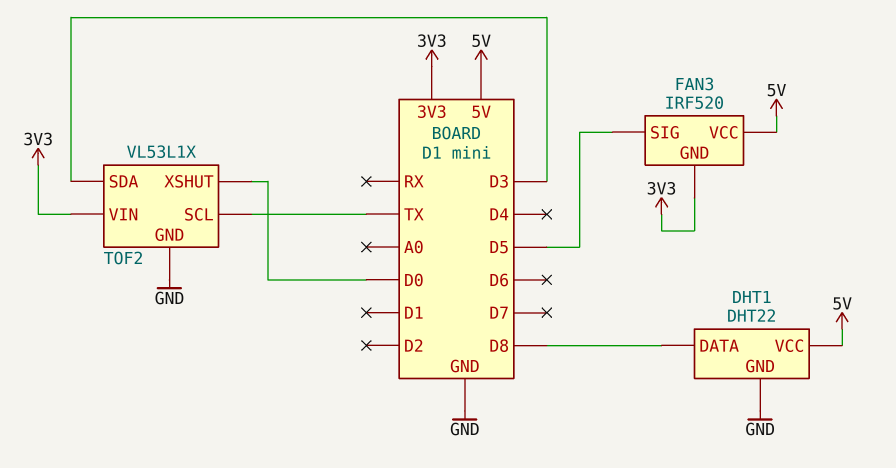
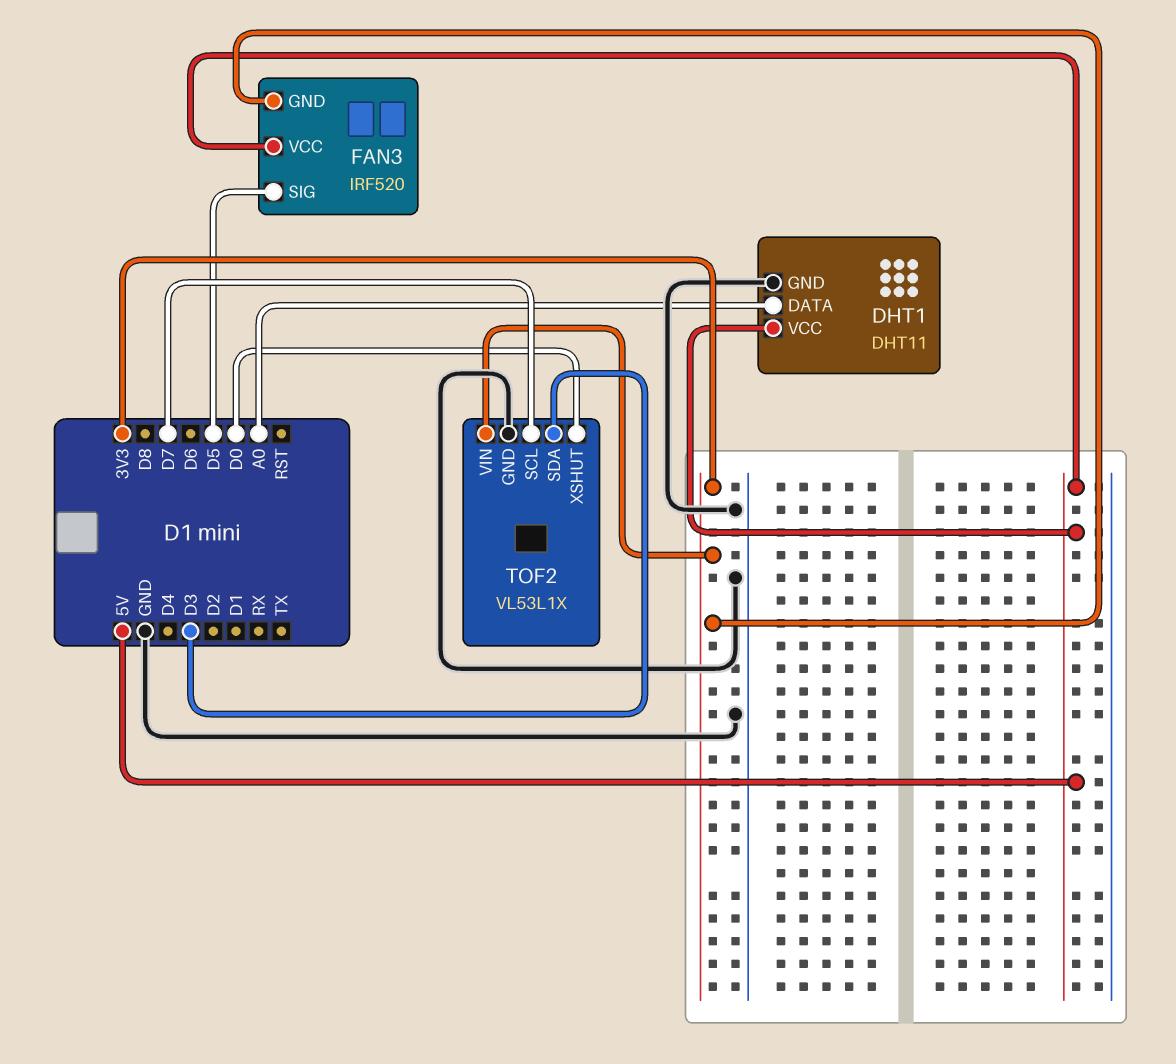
DHT1: DHT22 -> DHT11
DHT1 pin DATA: D8 -> A0
TOF2 pin SCL: TX -> D7

